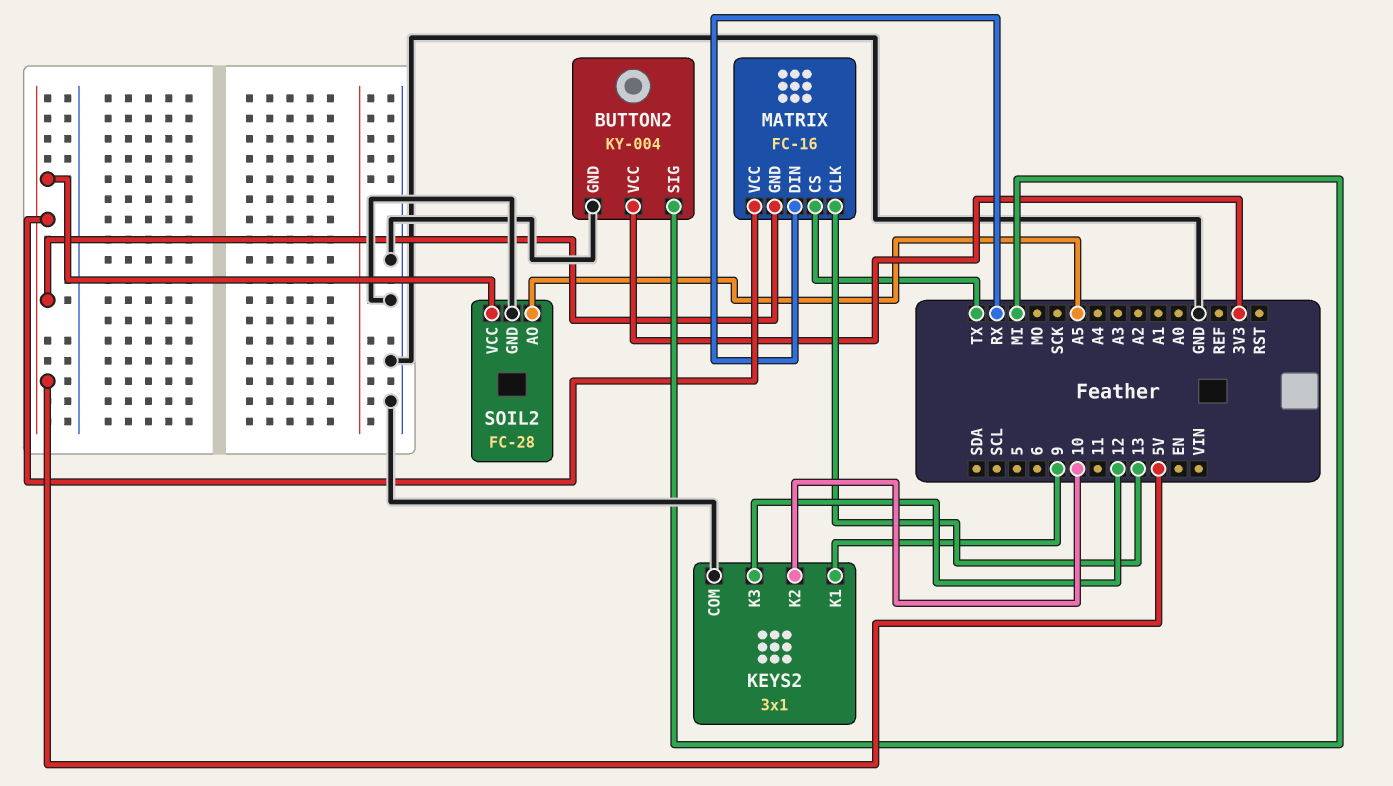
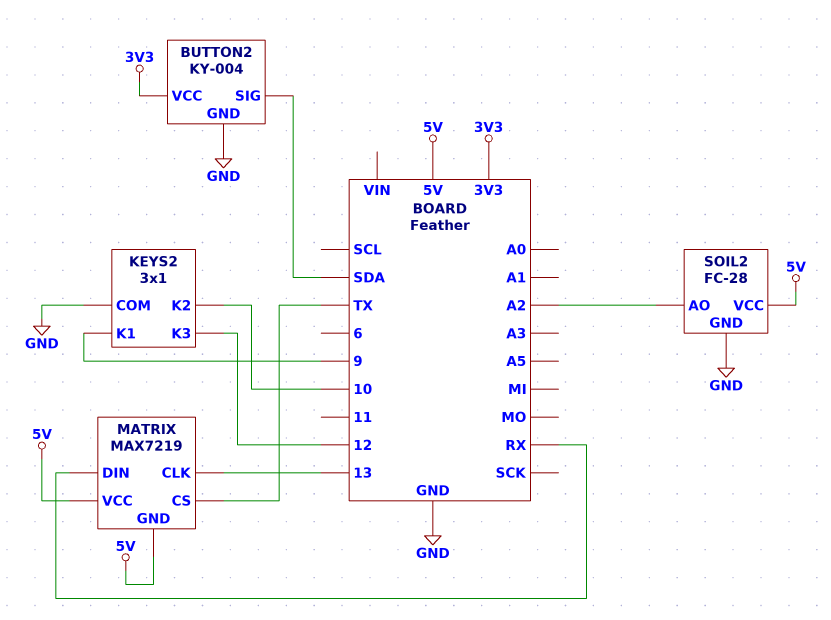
BUTTON2 pin SIG: MI -> SDA
MATRIX: FC-16 -> MAX7219
SOIL2 pin AO: A5 -> A2

